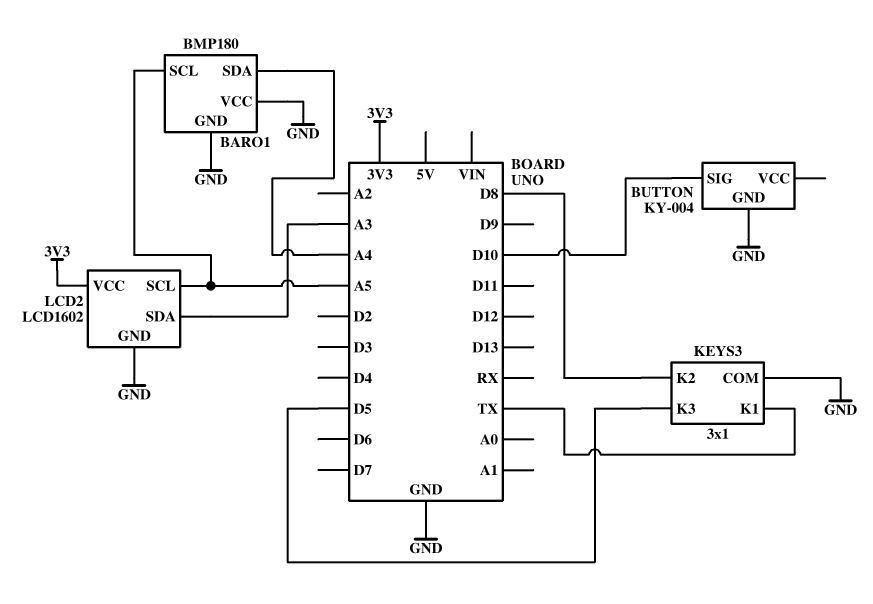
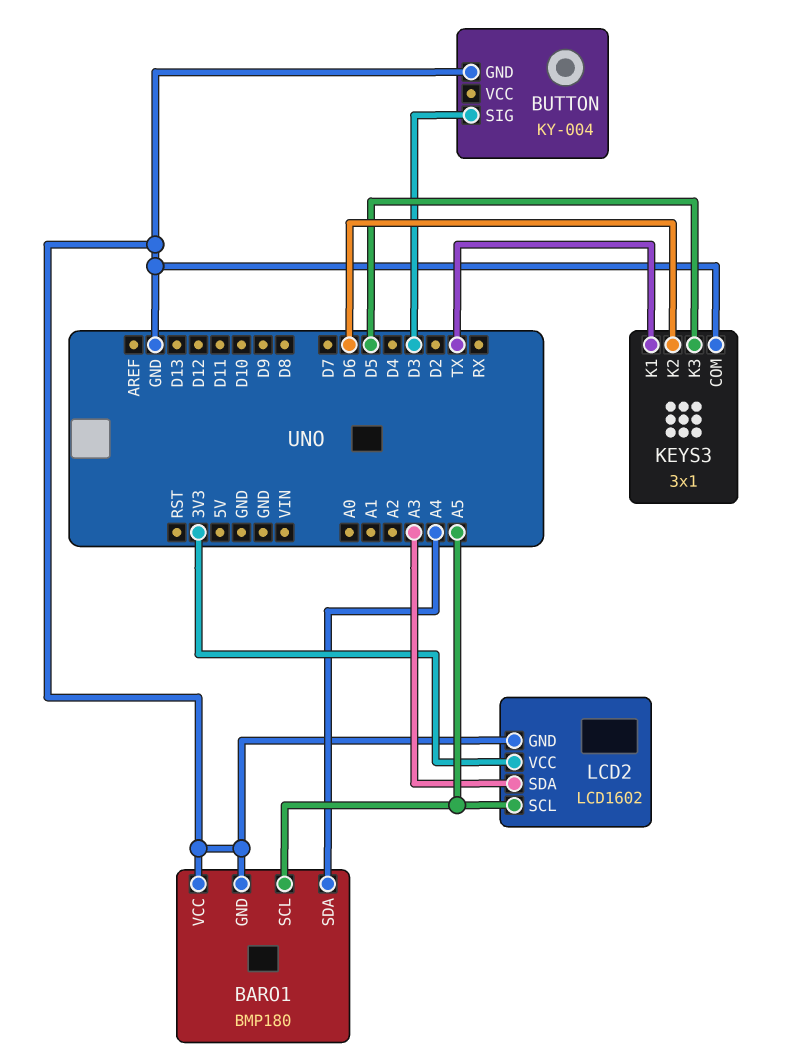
BUTTON pin SIG: D10 -> D3
KEYS3 pin K2: D8 -> D6

